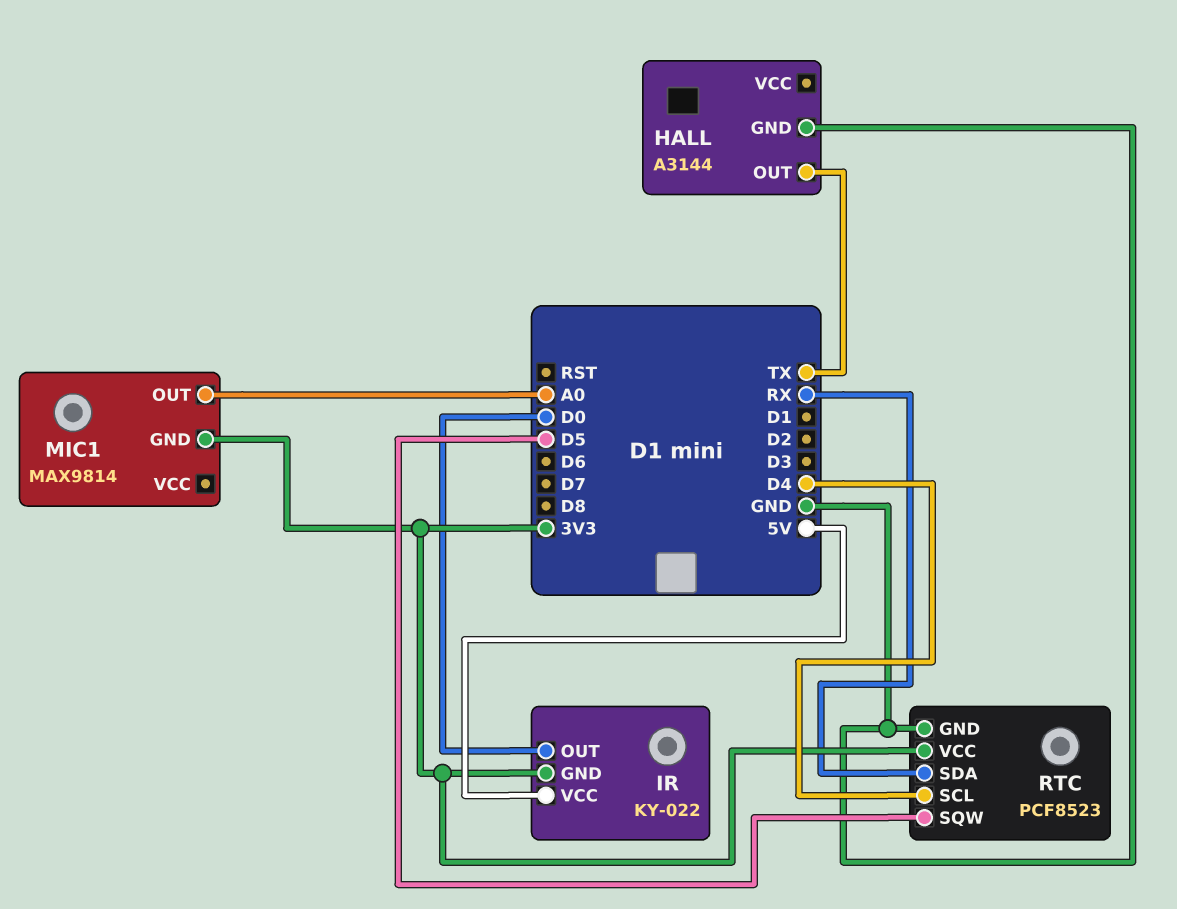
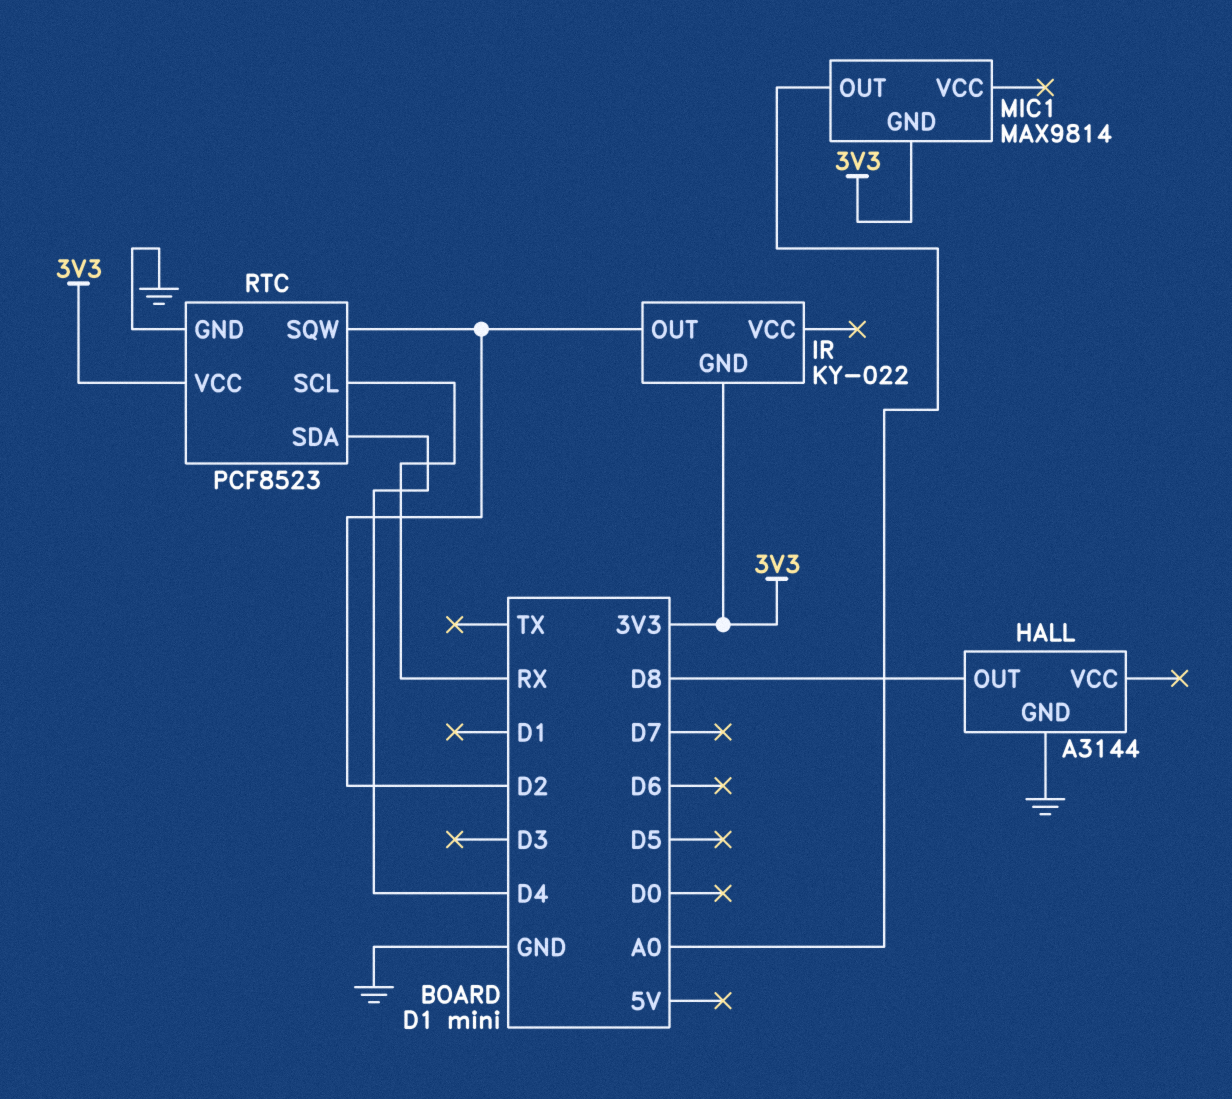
HALL pin OUT: TX -> D8
IR pin OUT: D0 -> D2
IR pin VCC: 5V -> none
RTC pin SCL: D4 -> RX
RTC pin SDA: RX -> D4
RTC pin SQW: D5 -> D2

